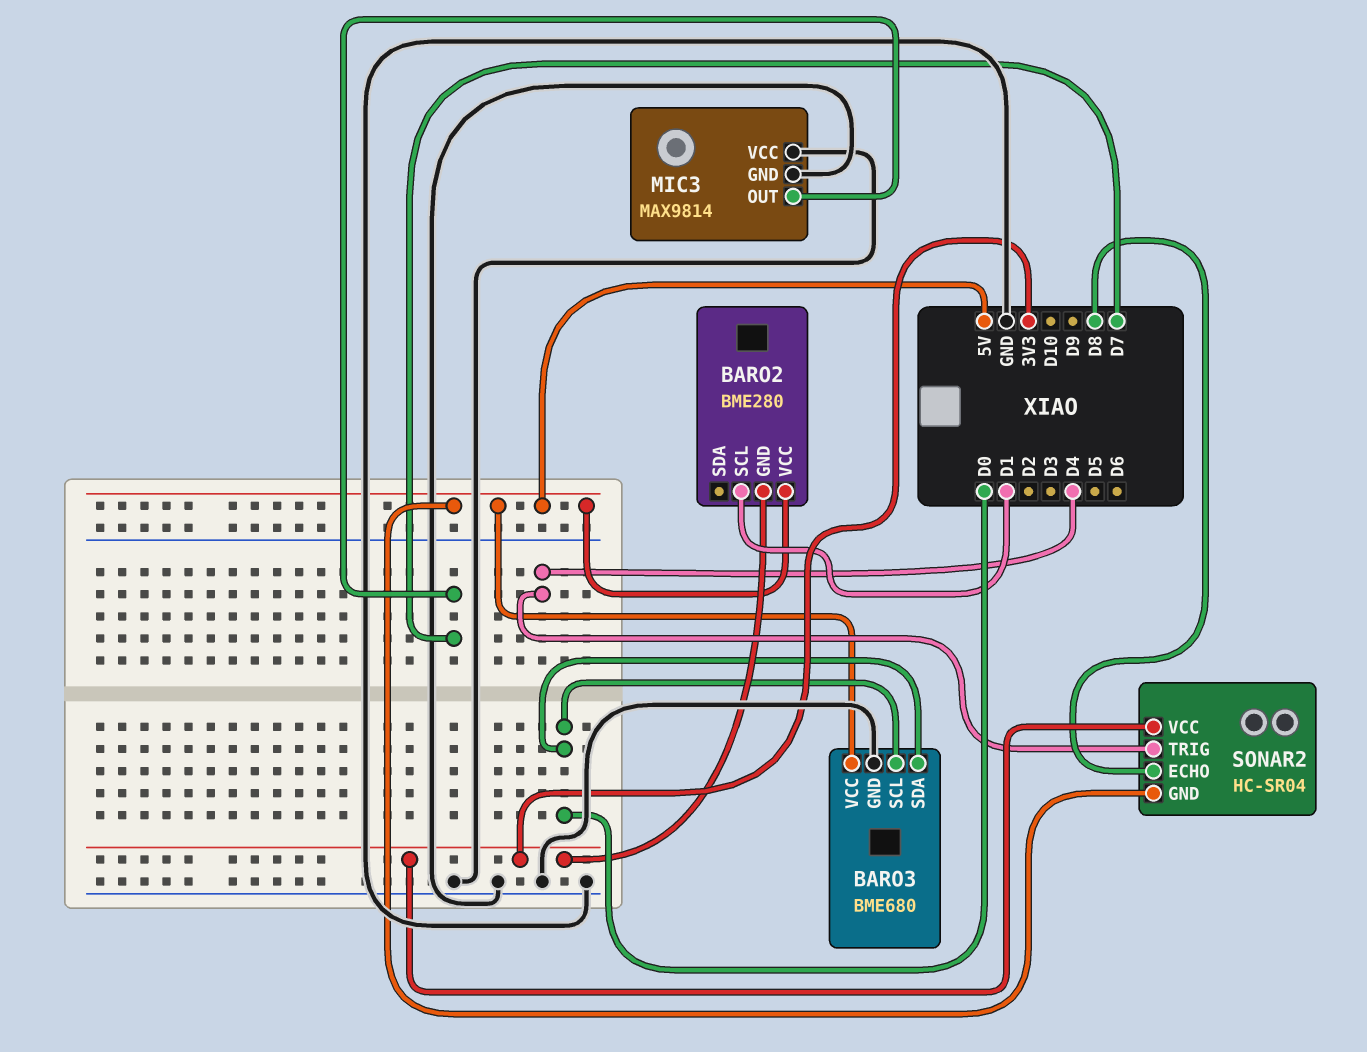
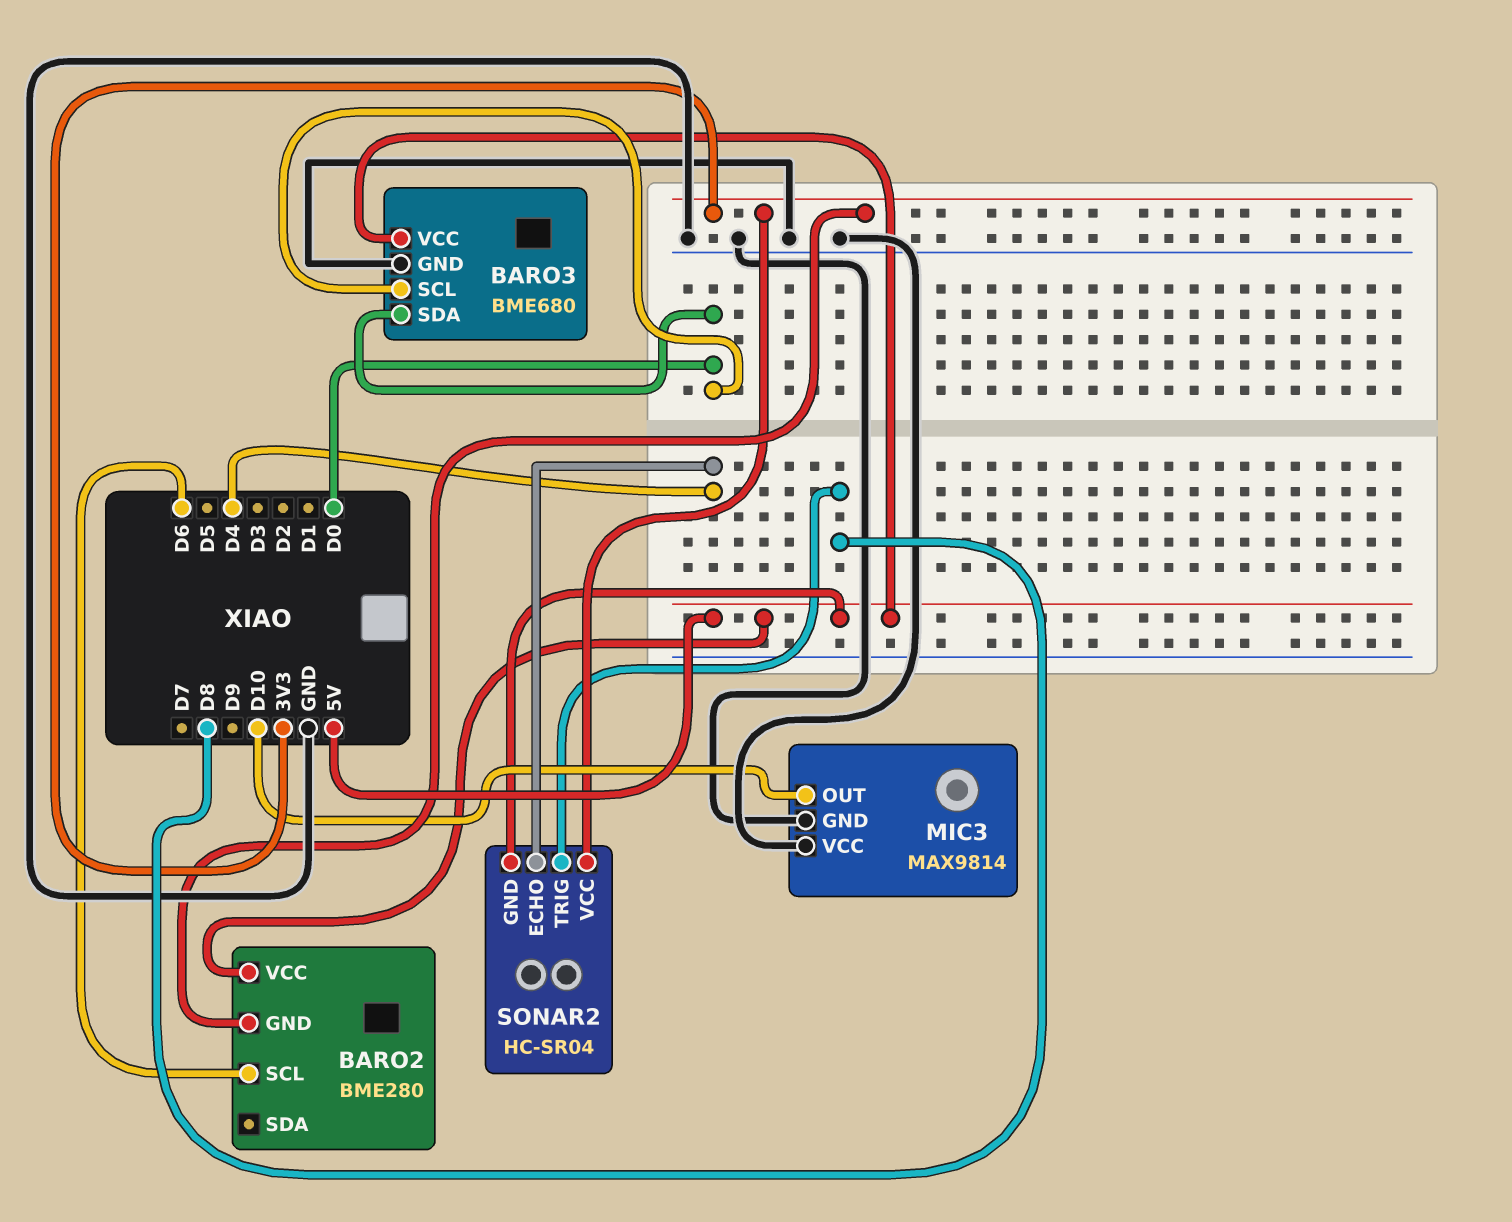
BARO2 pin SCL: D1 -> D6
MIC3 pin OUT: D7 -> D10
SONAR2 pin ECHO: D8 -> D4
SONAR2 pin TRIG: D4 -> D8

